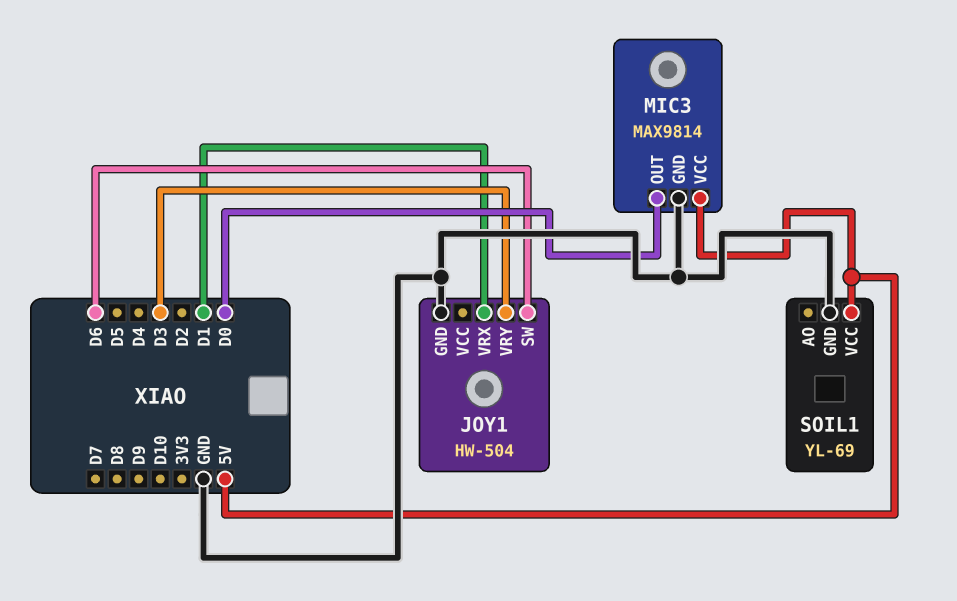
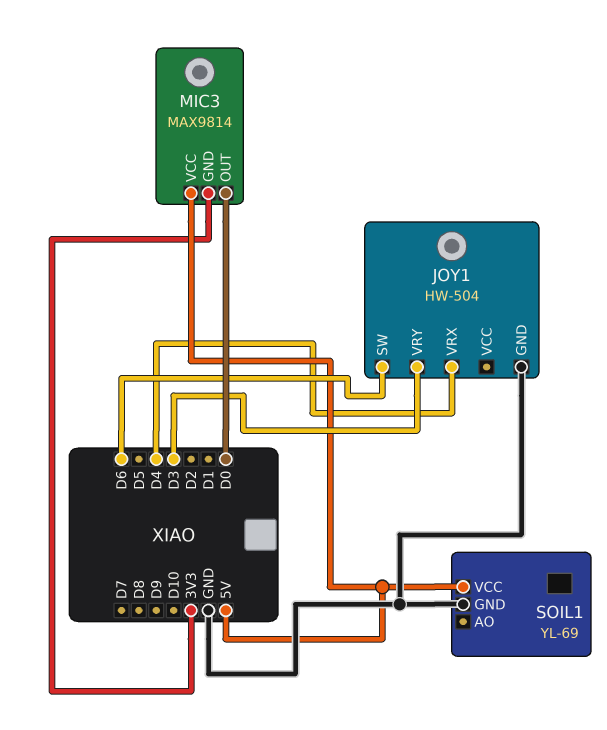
JOY1 pin VRX: D1 -> D4
MIC3 pin GND: GND -> 3V3

